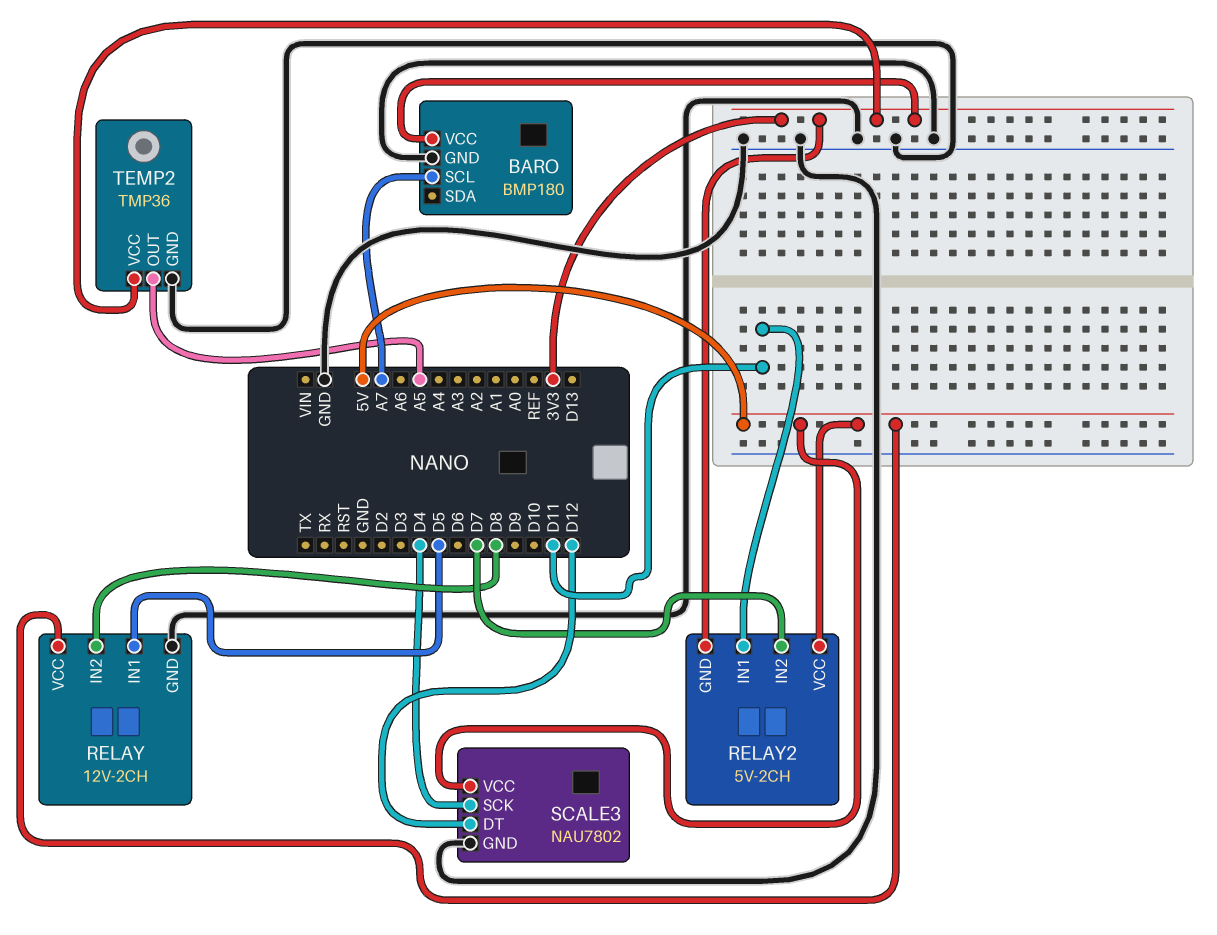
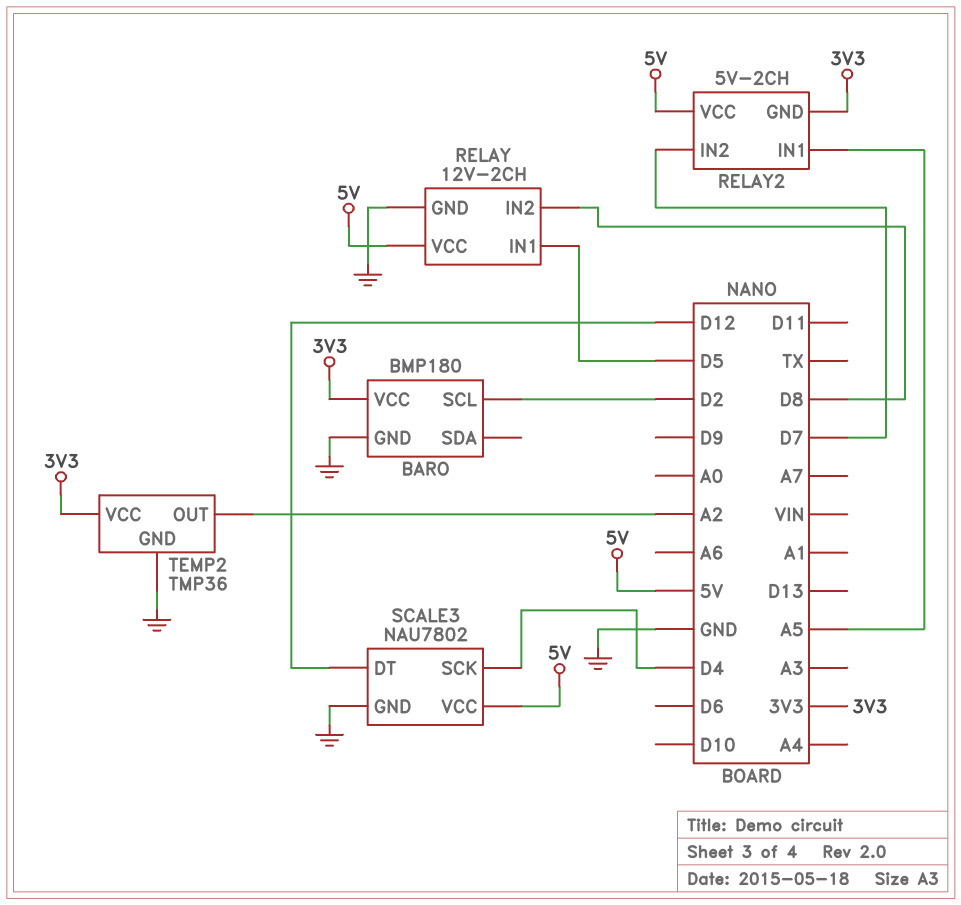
BARO pin SCL: A7 -> D2
RELAY2 pin IN1: D11 -> A5
TEMP2 pin OUT: A5 -> A2

